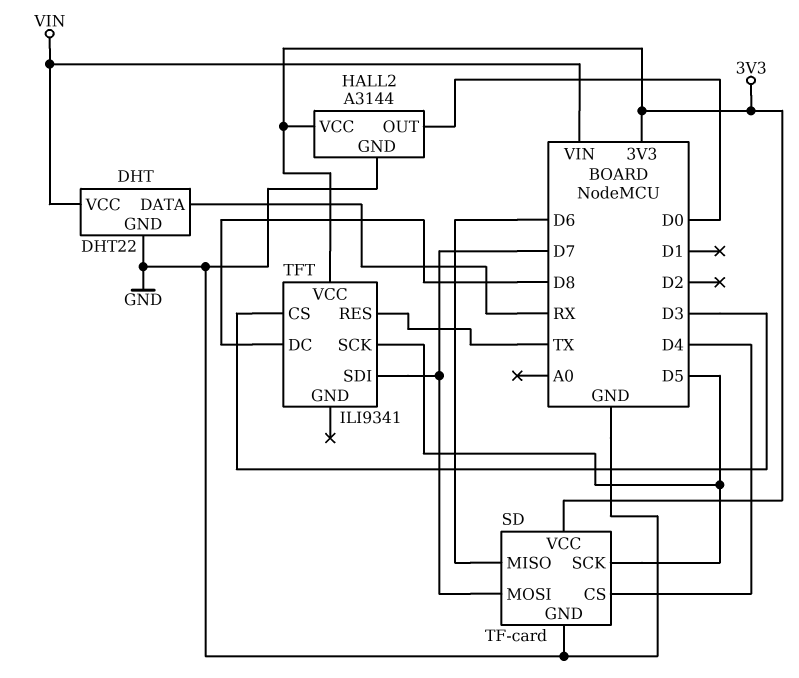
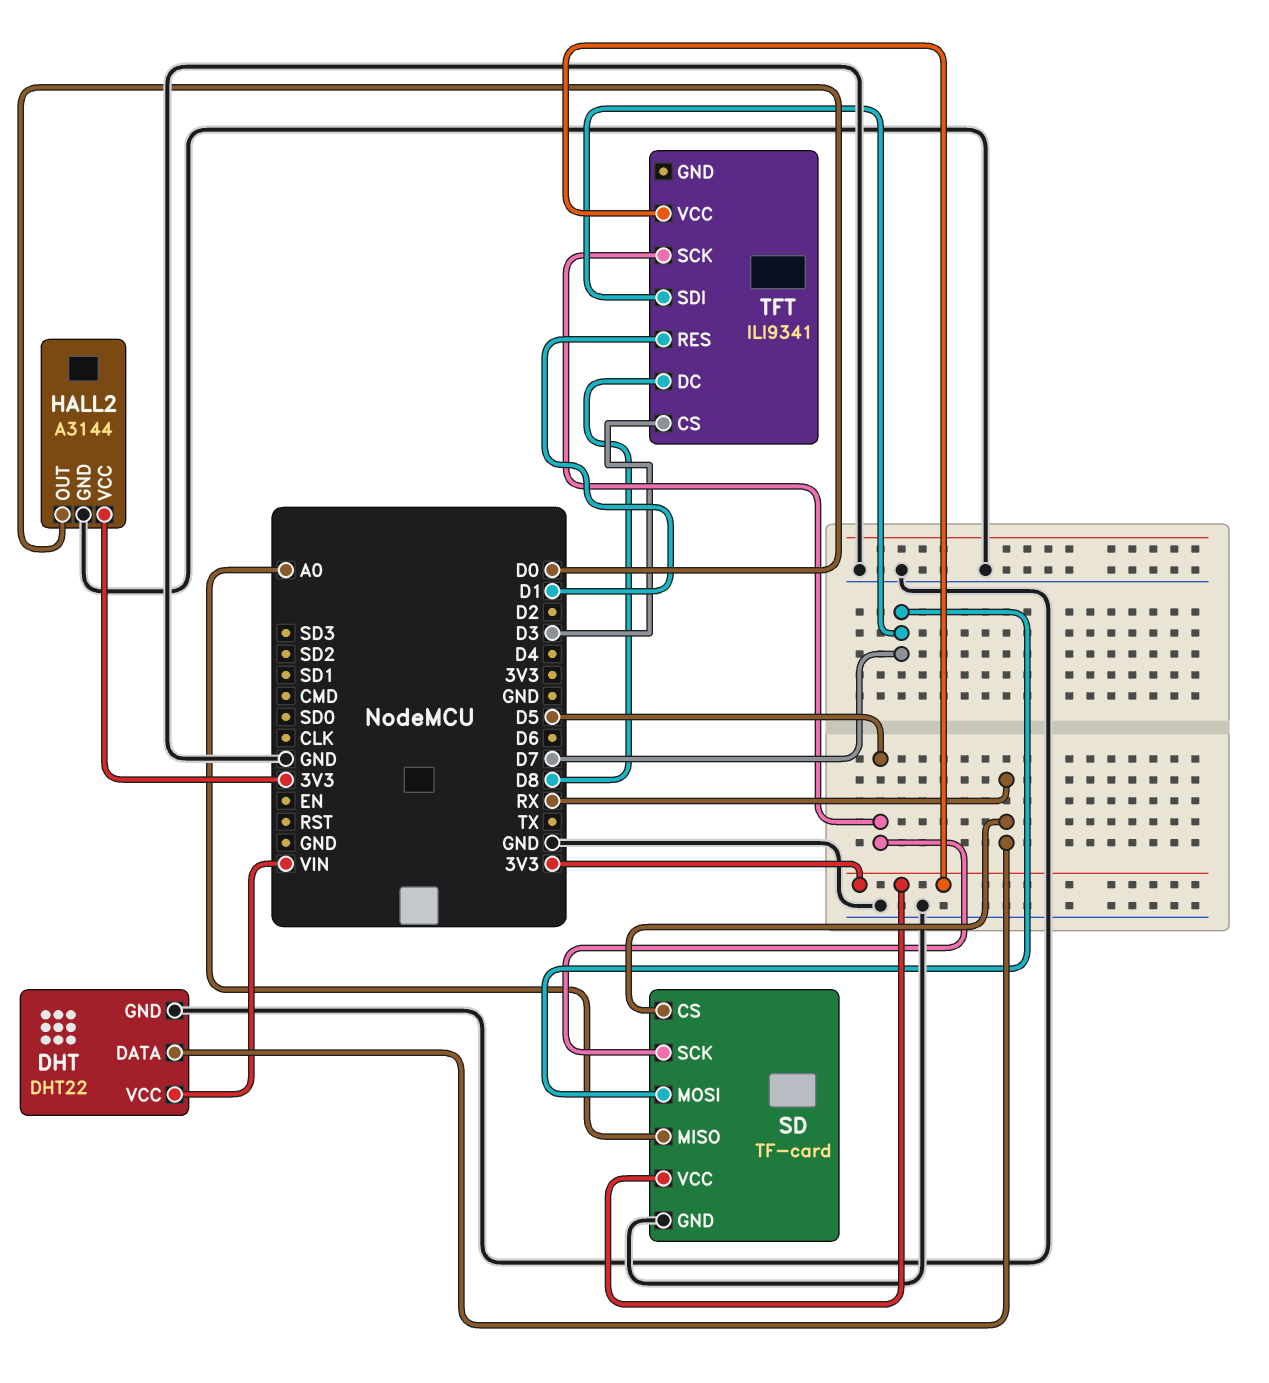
SD pin CS: D4 -> RX
SD pin MISO: D6 -> A0
TFT pin RES: TX -> D1

